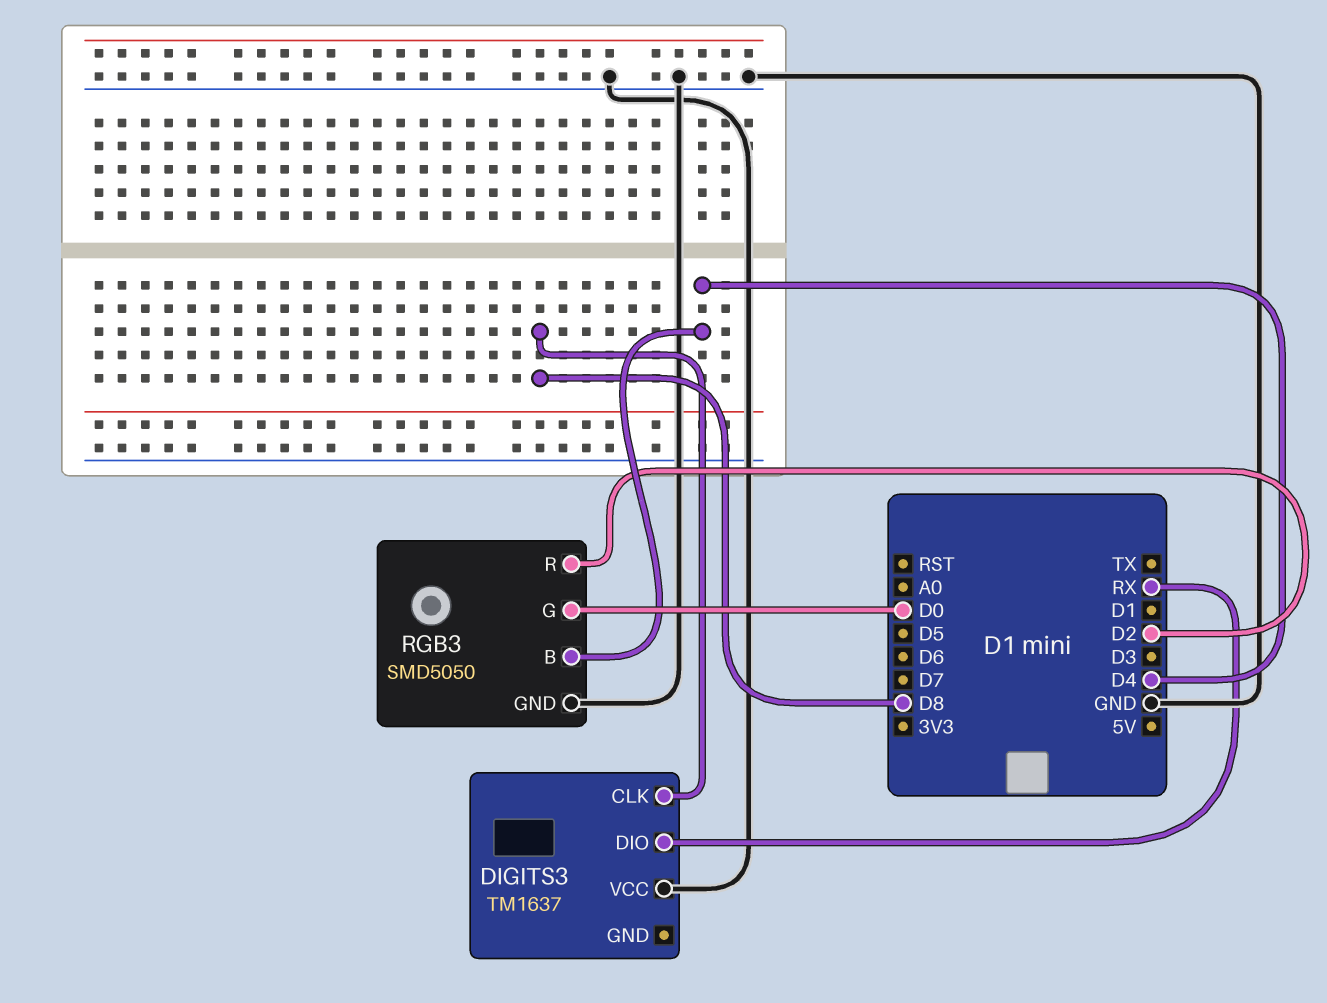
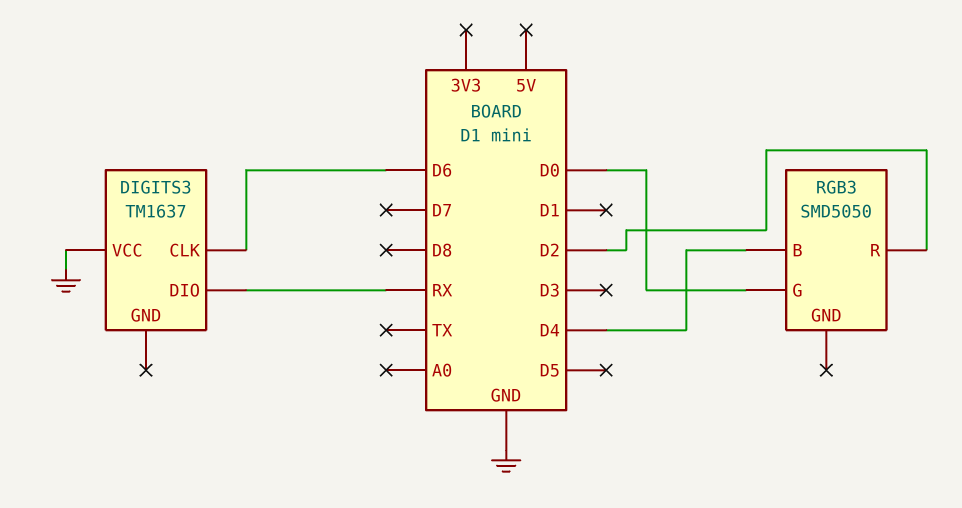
DIGITS3 pin CLK: D8 -> D6
RGB3 pin GND: GND -> none

